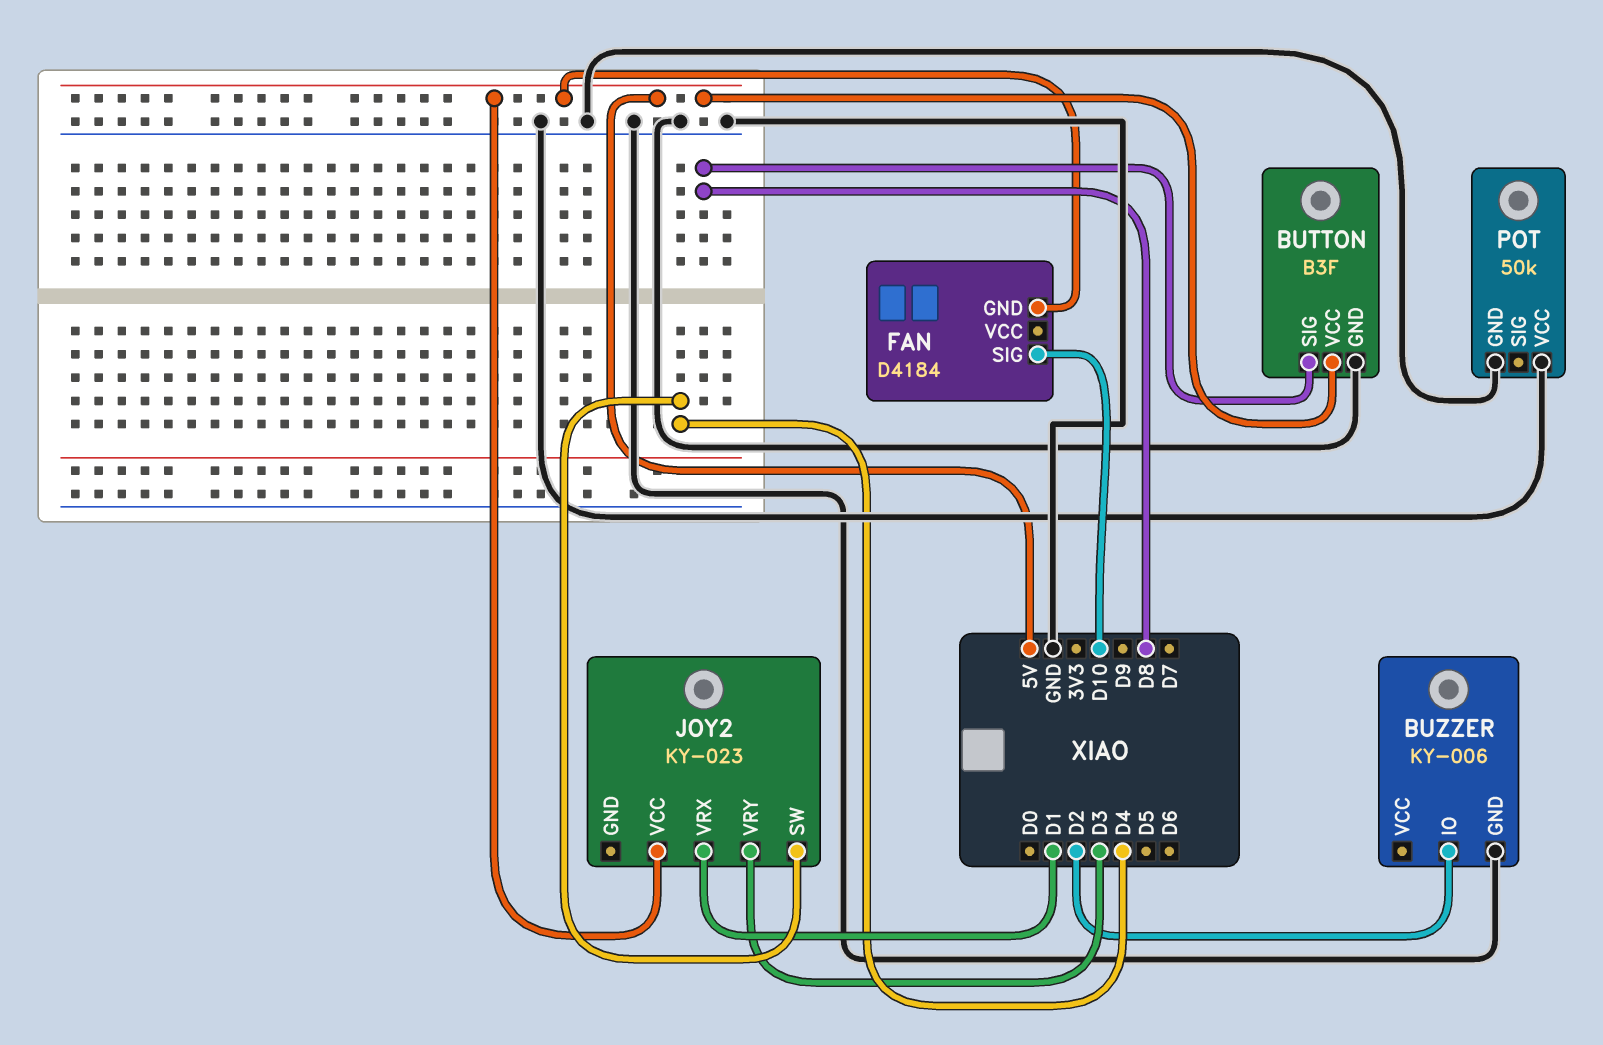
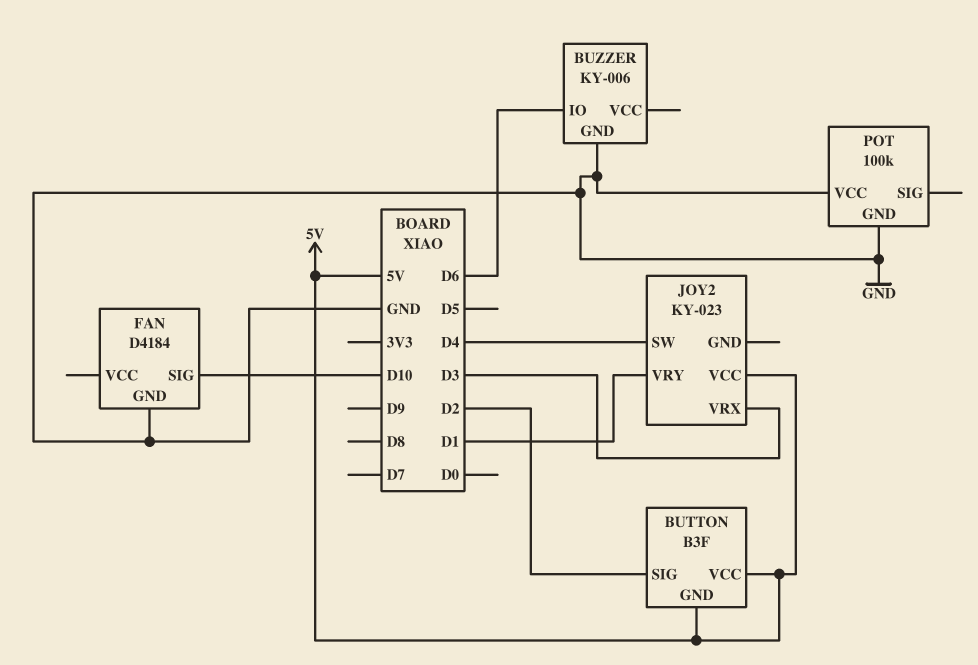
BUTTON pin GND: GND -> 5V
BUTTON pin SIG: D8 -> D2
BUZZER pin IO: D2 -> D6
FAN pin GND: 5V -> GND
JOY2 pin VRX: D1 -> D3
JOY2 pin VRY: D3 -> D1
POT: 50k -> 100k

